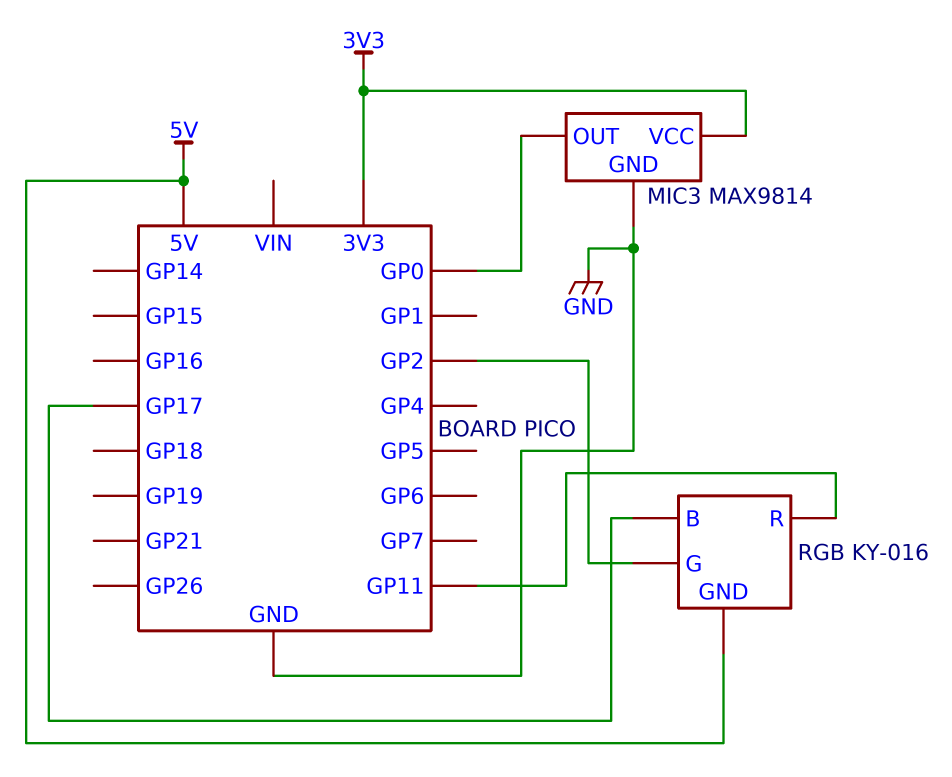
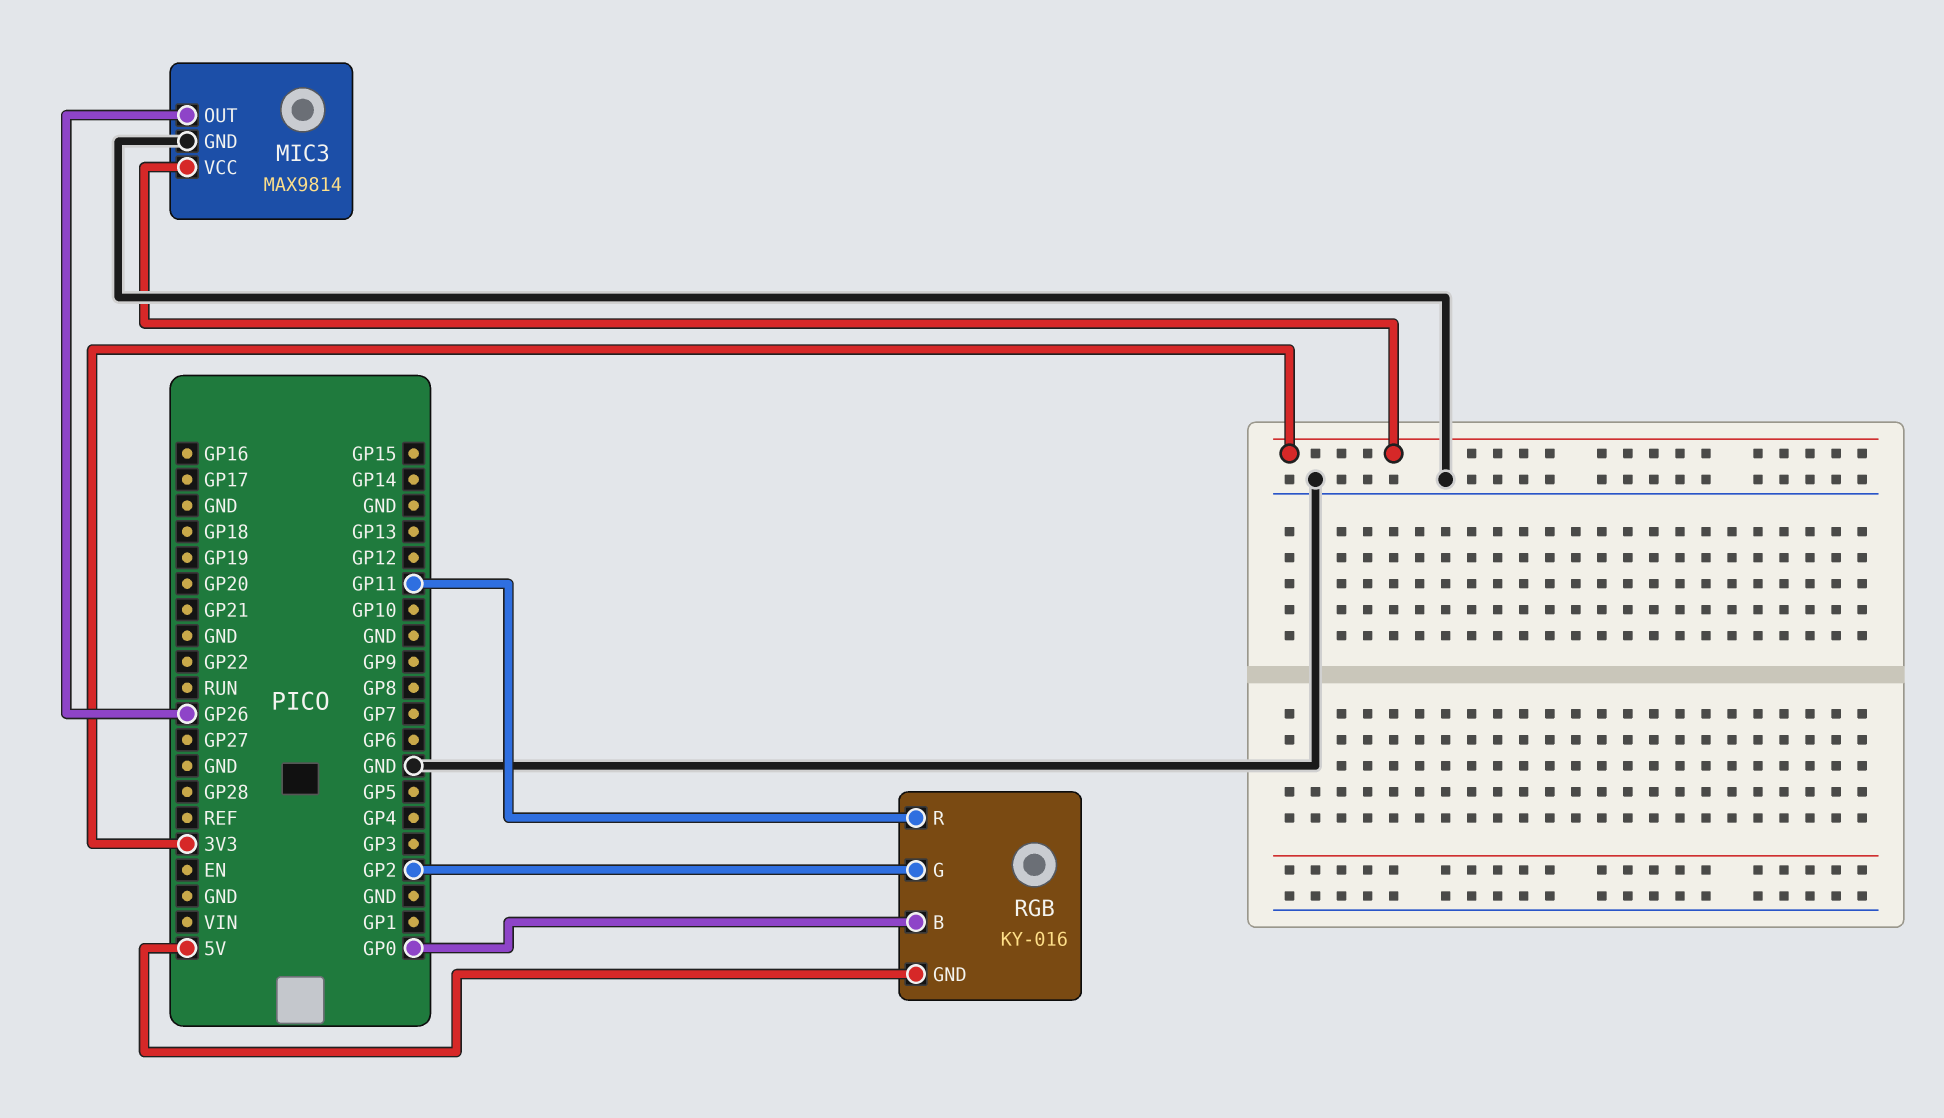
MIC3 pin OUT: GP0 -> GP26
RGB pin B: GP17 -> GP0

